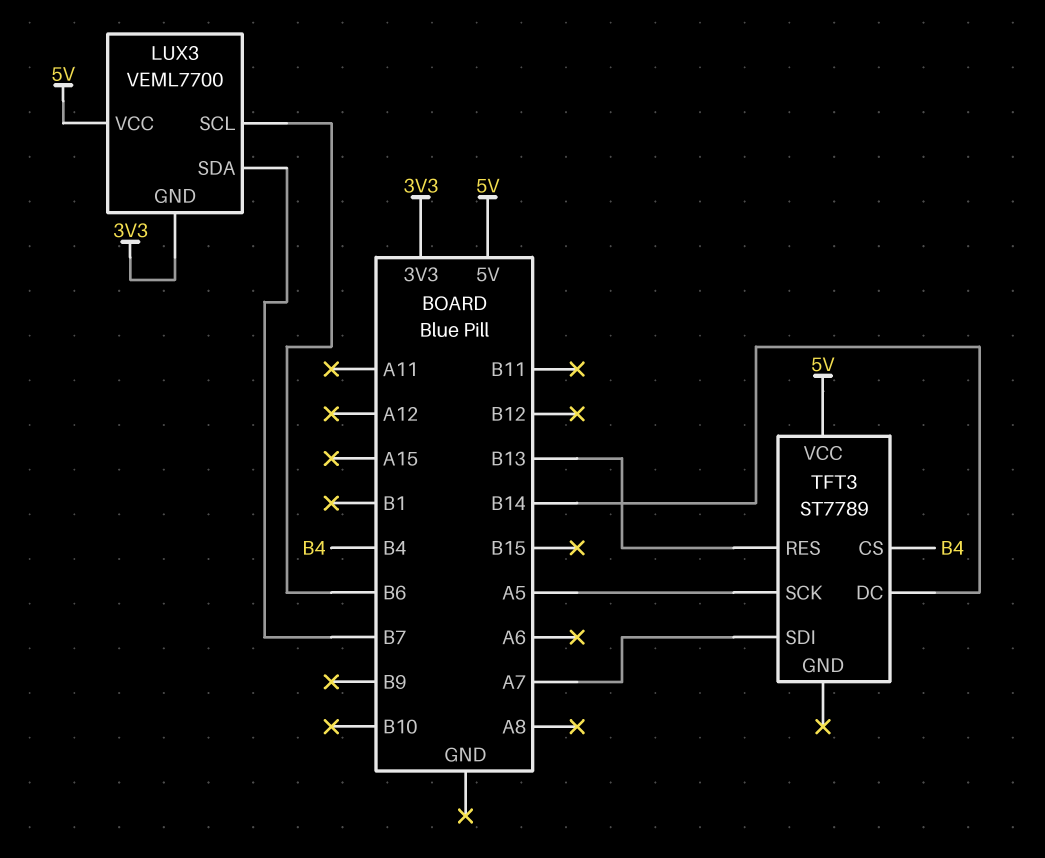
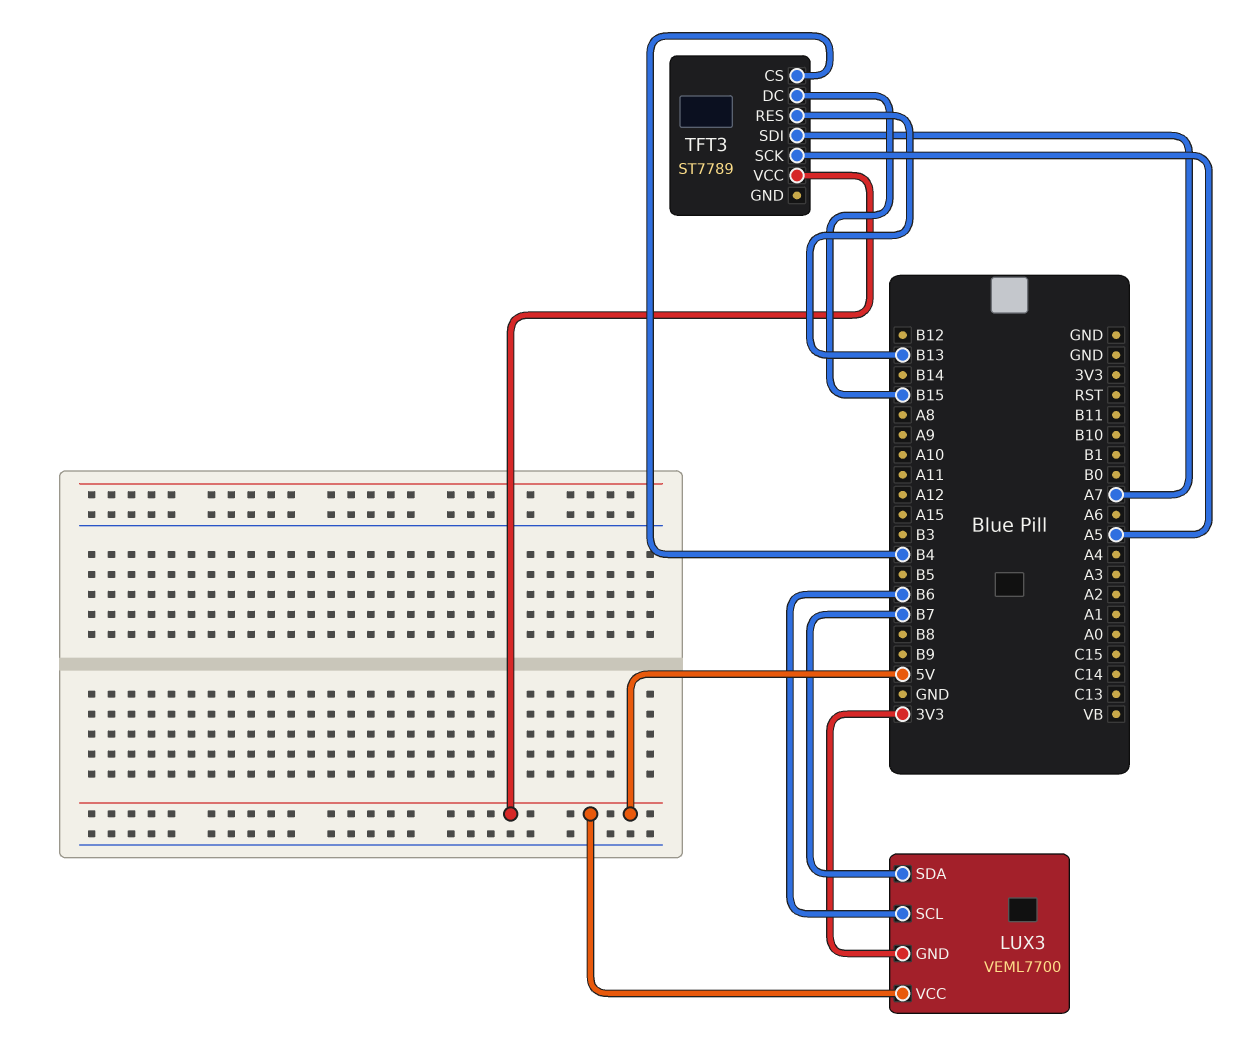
TFT3 pin DC: B14 -> B15

